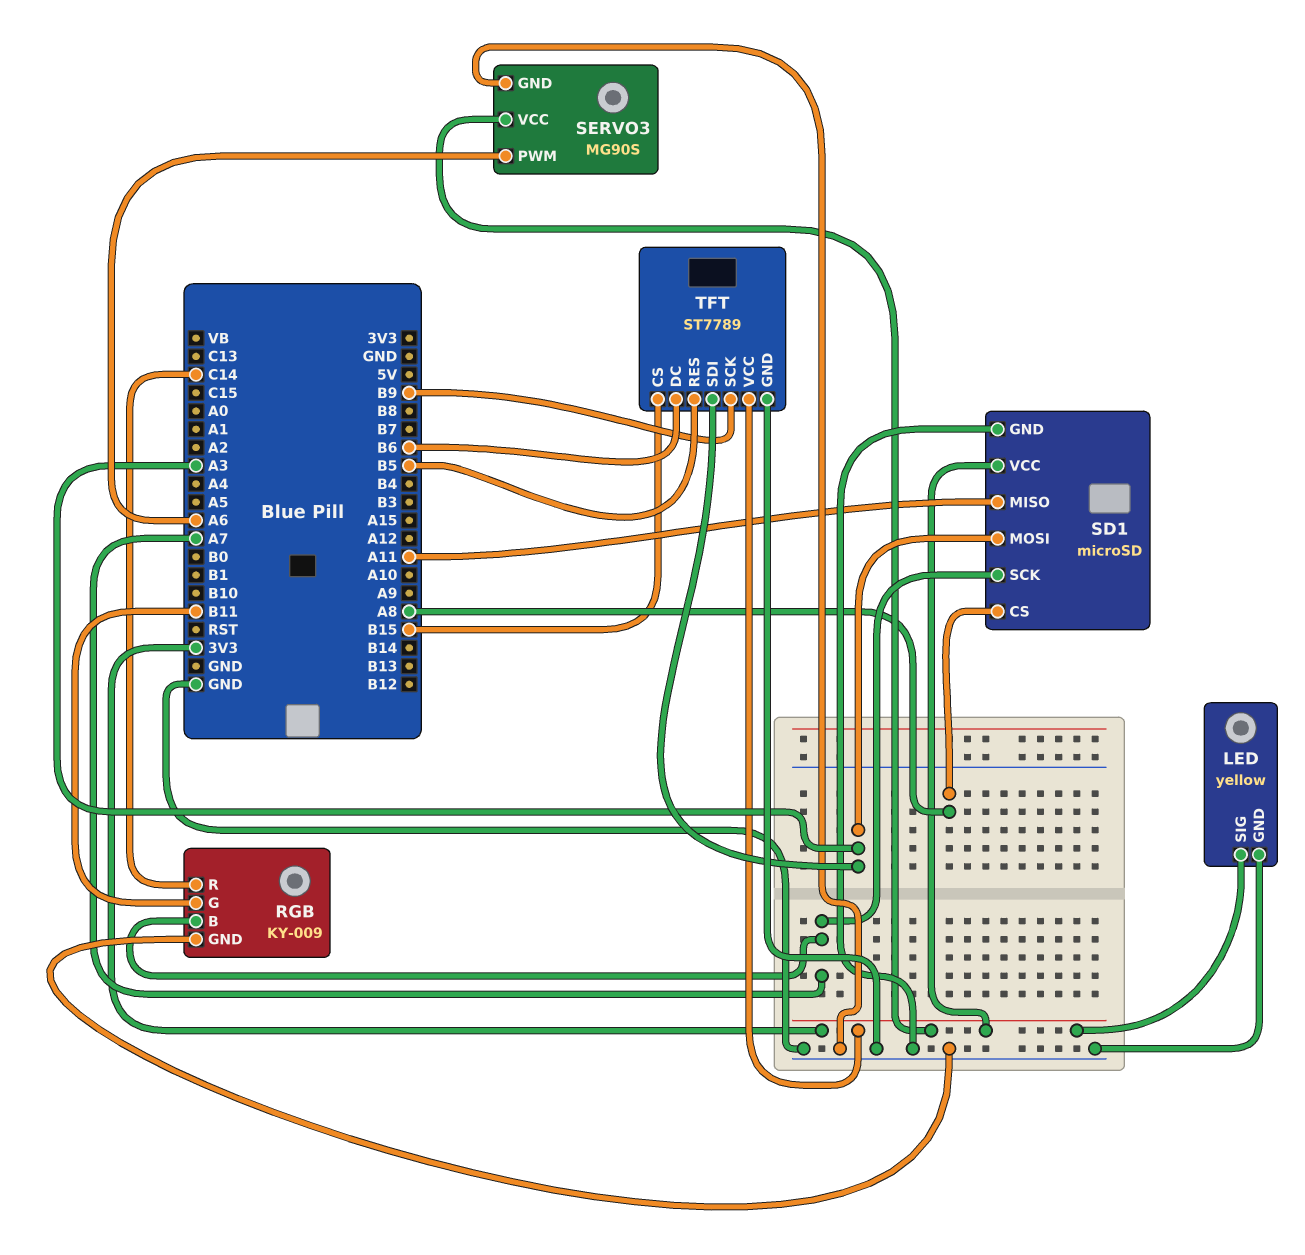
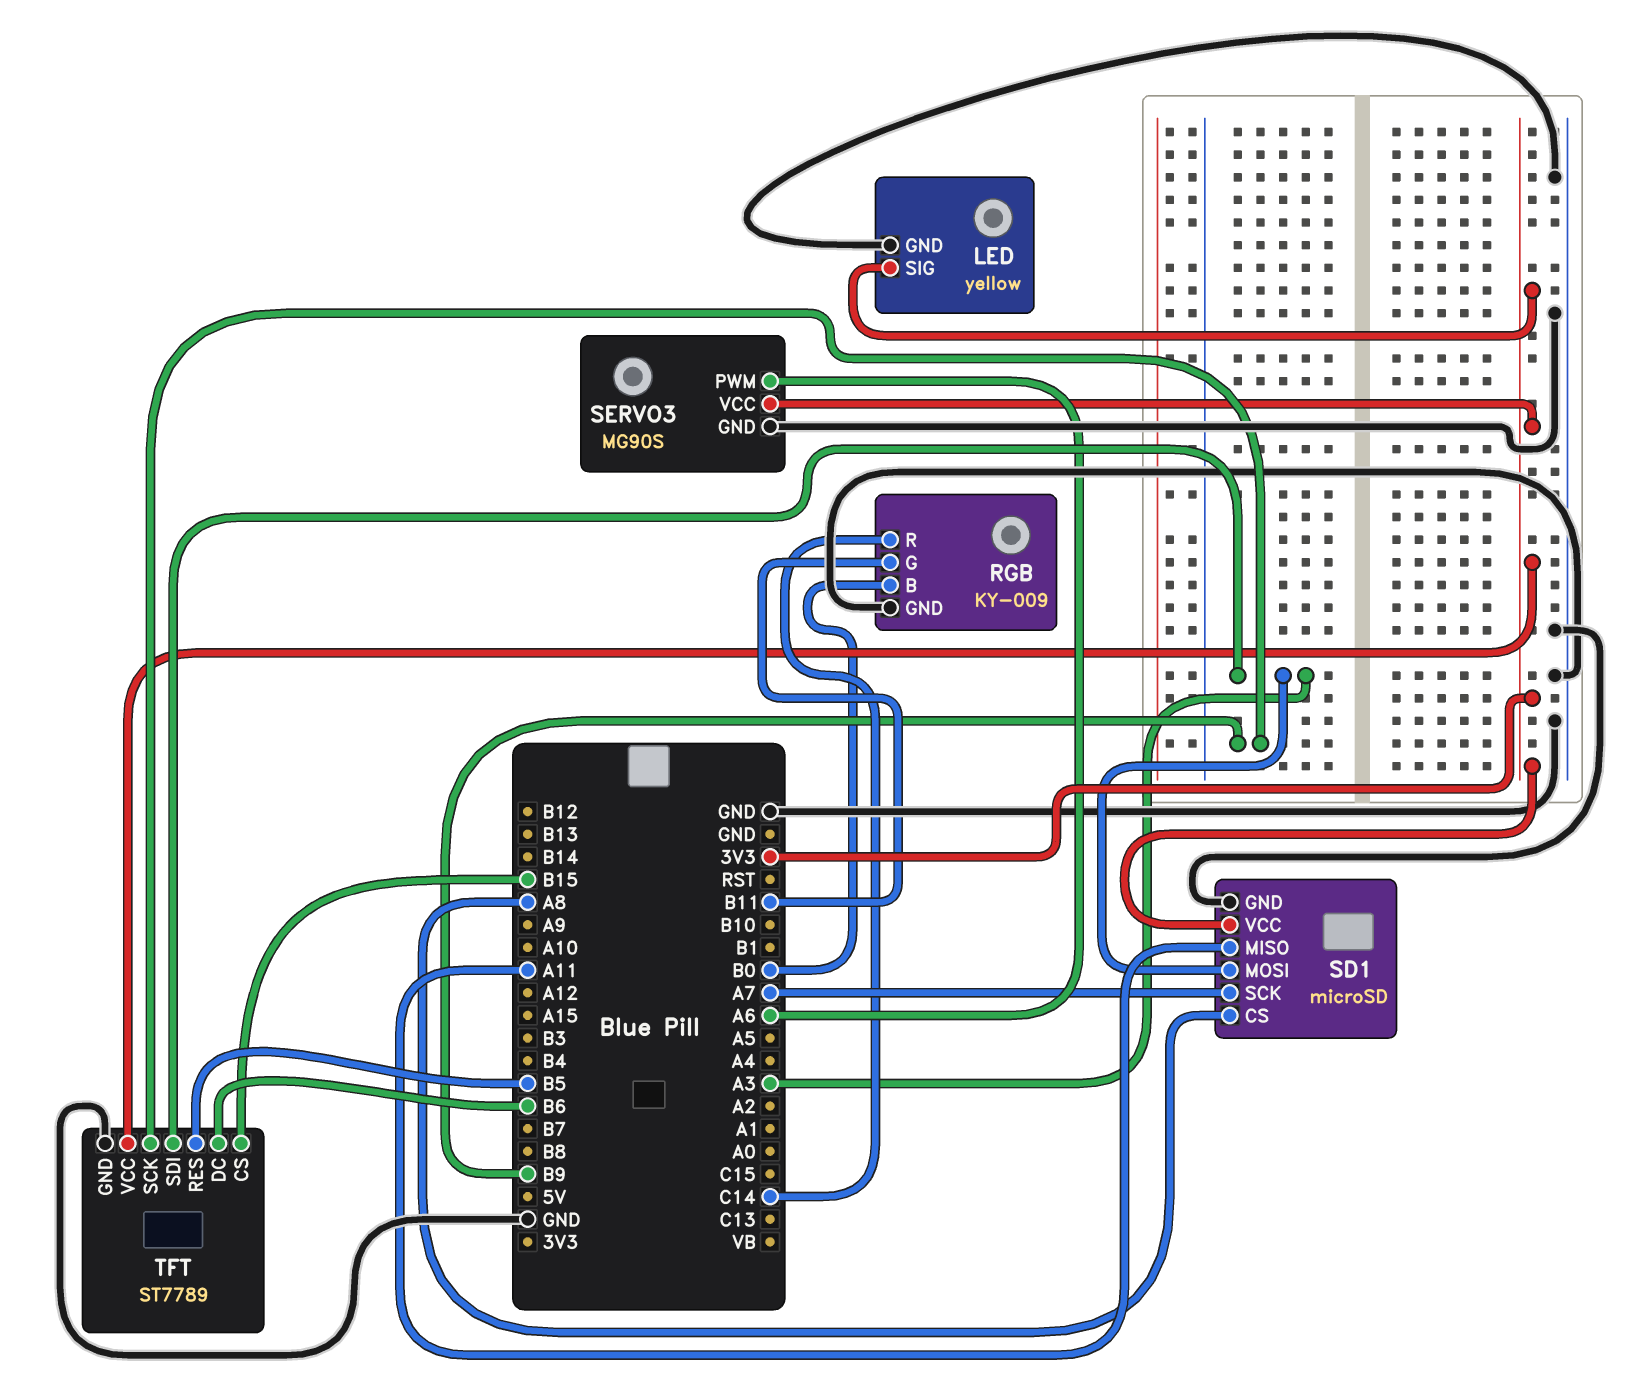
RGB pin B: A7 -> B0

